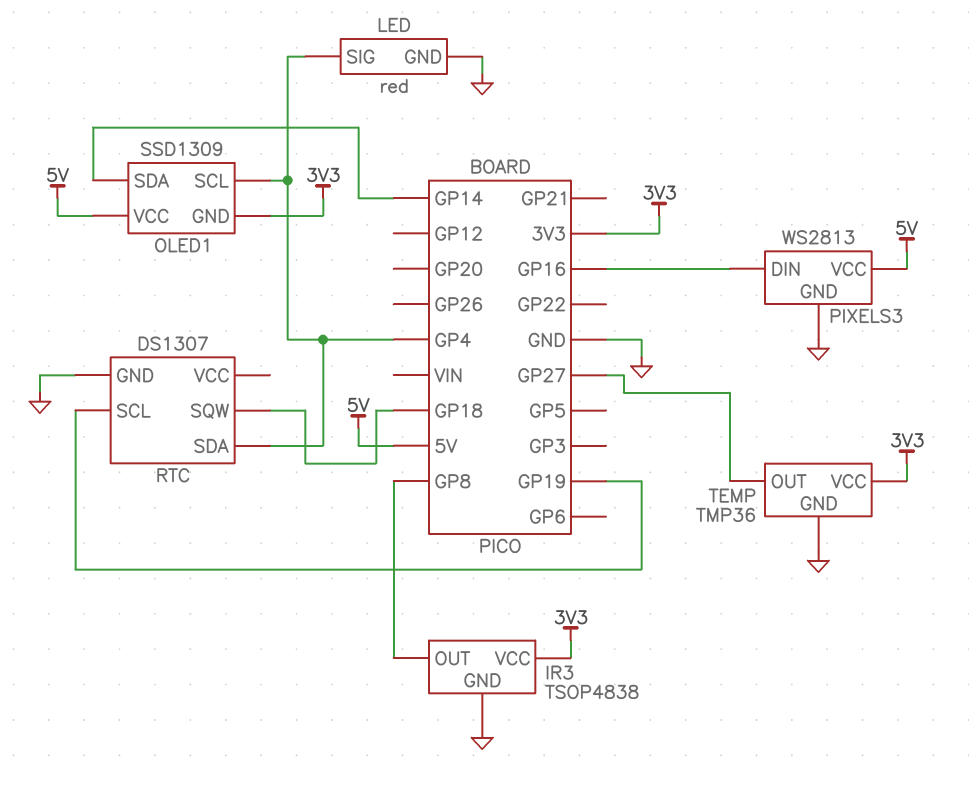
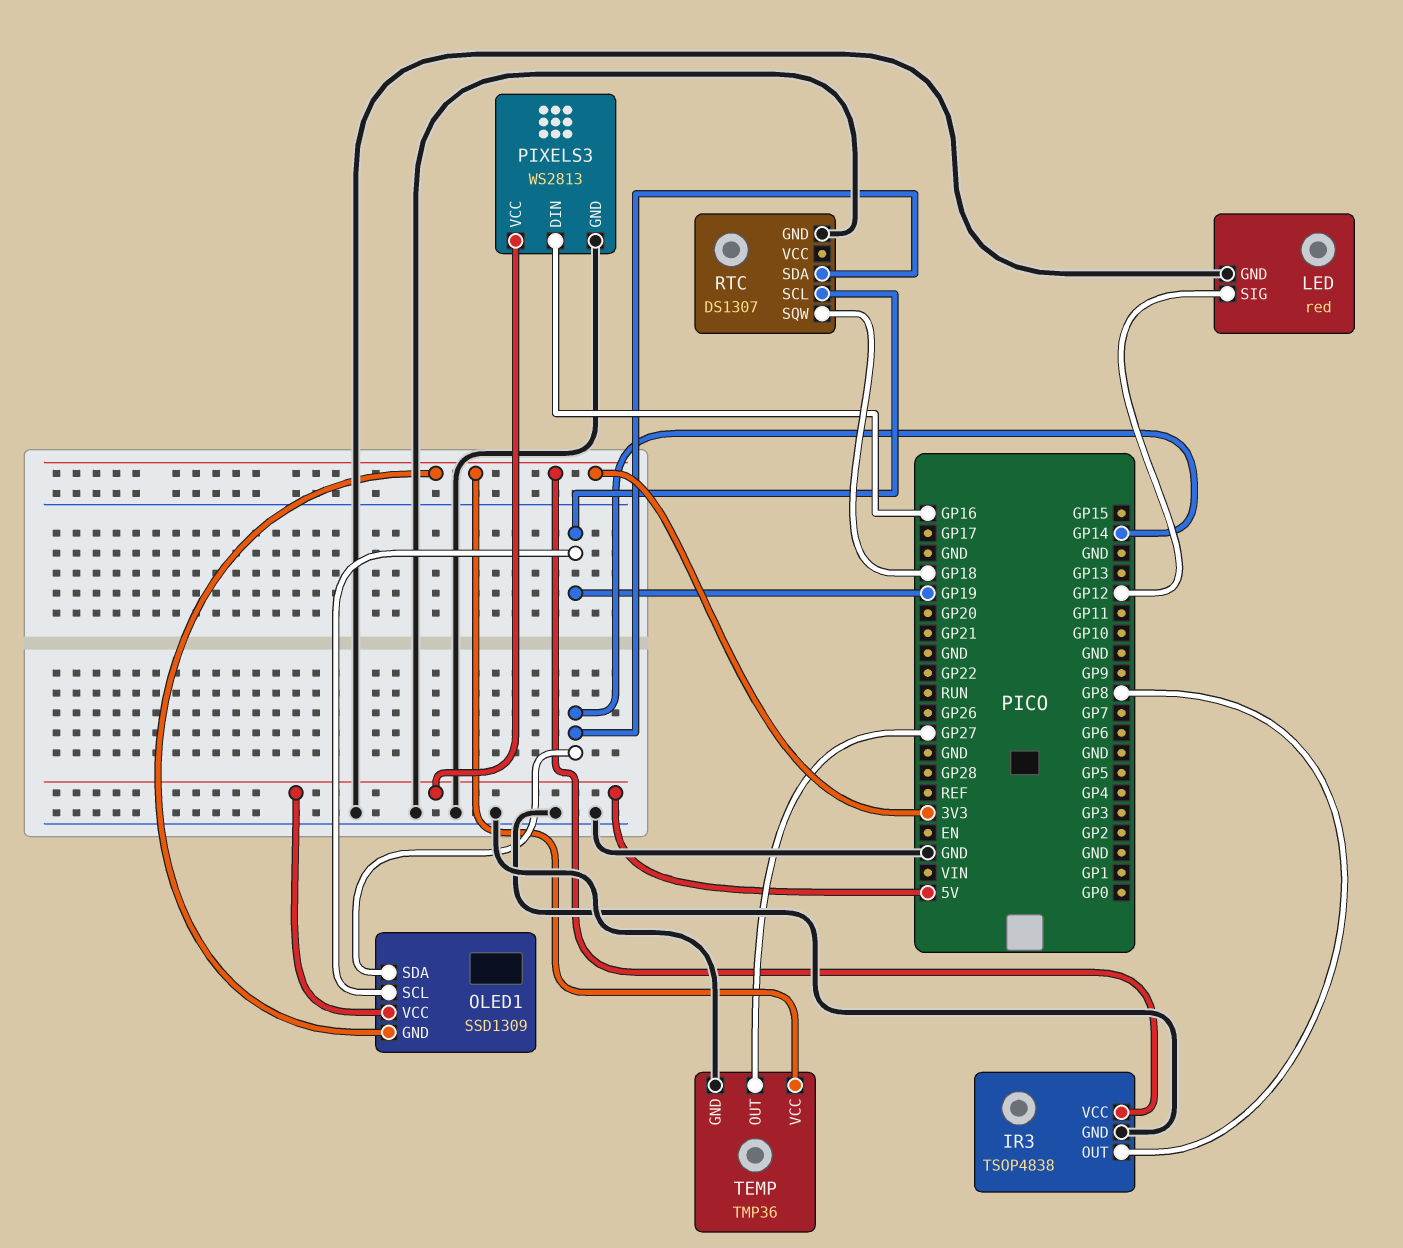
LED pin SIG: GP4 -> GP12
OLED1 pin SCL: GP4 -> GP19
RTC pin SDA: GP4 -> GP14

